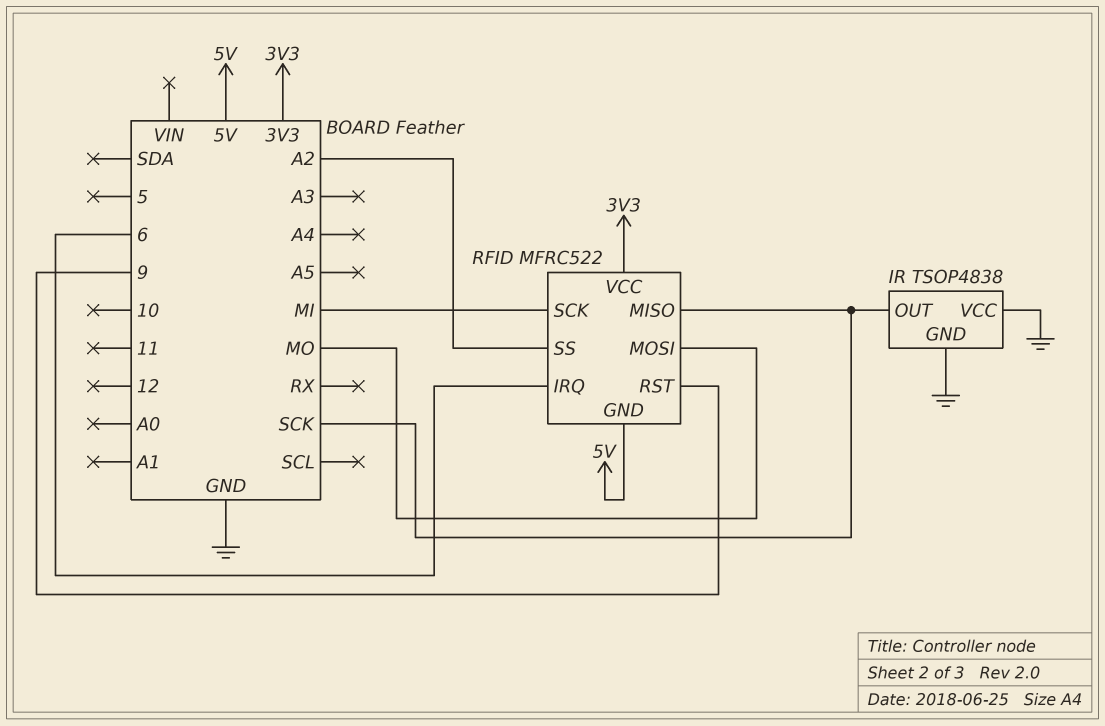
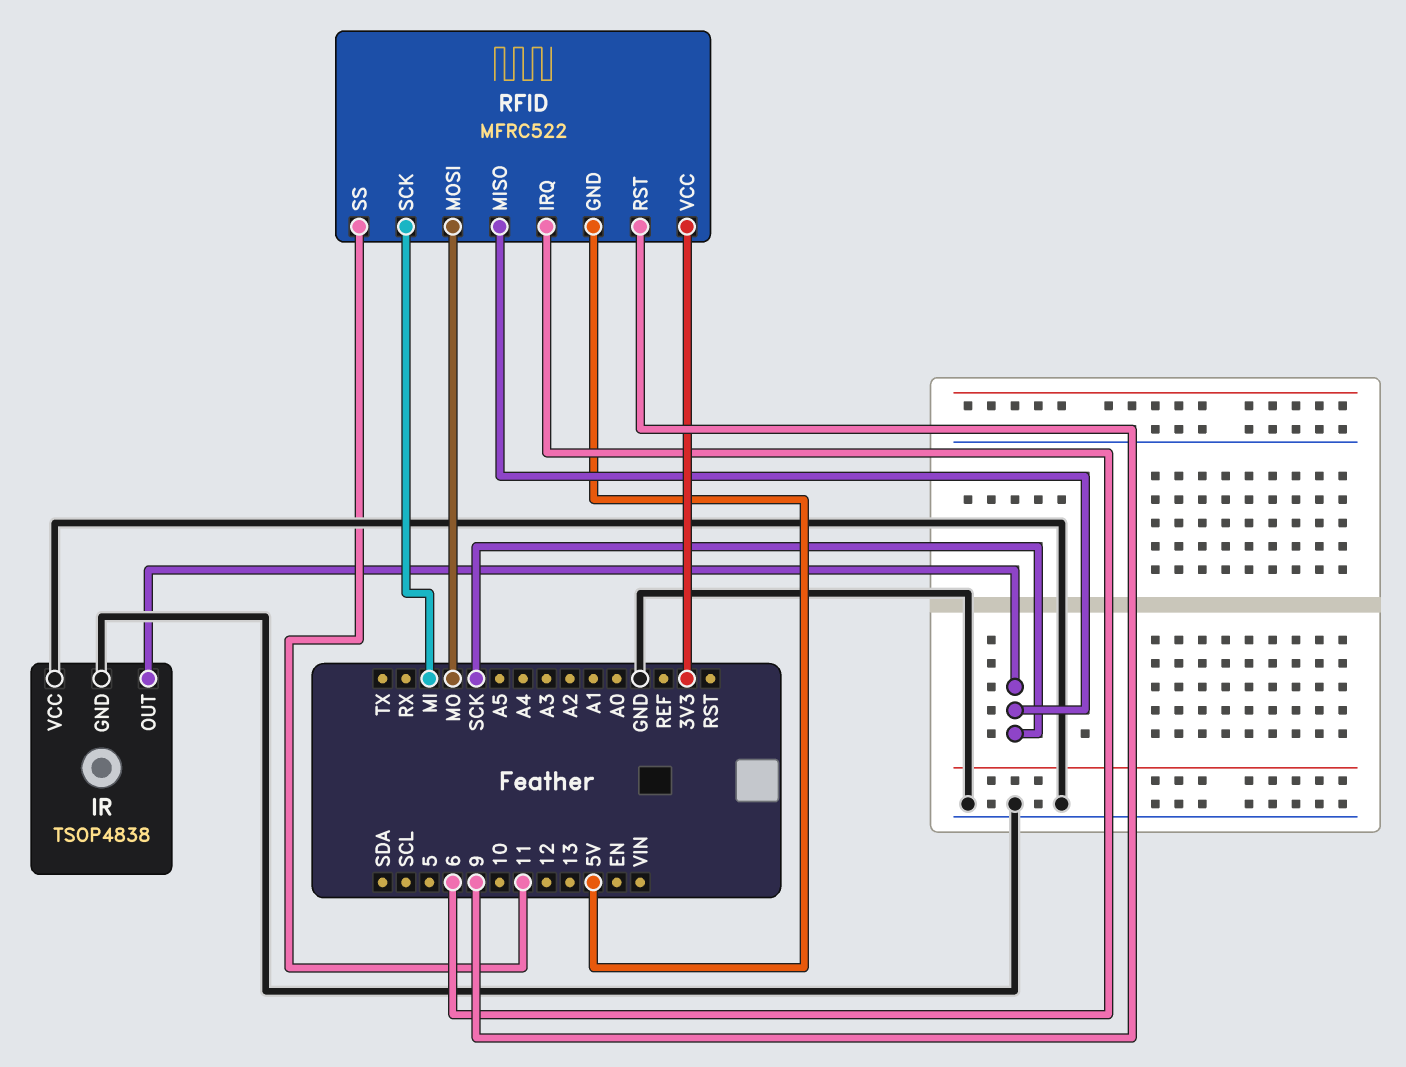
RFID pin SS: A2 -> 11

